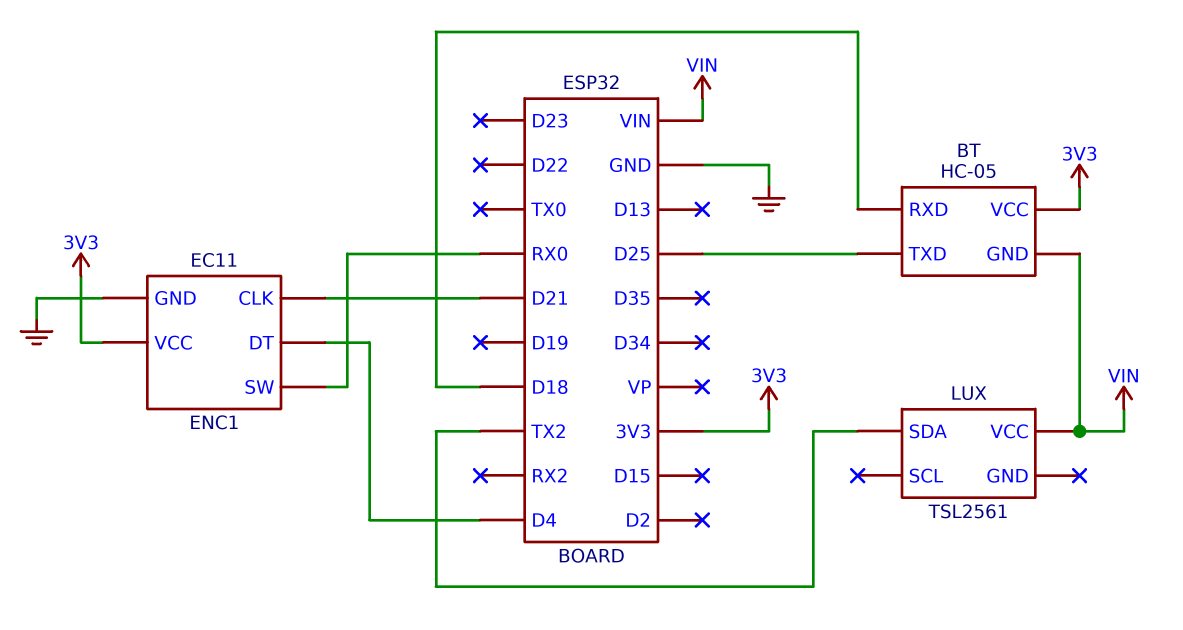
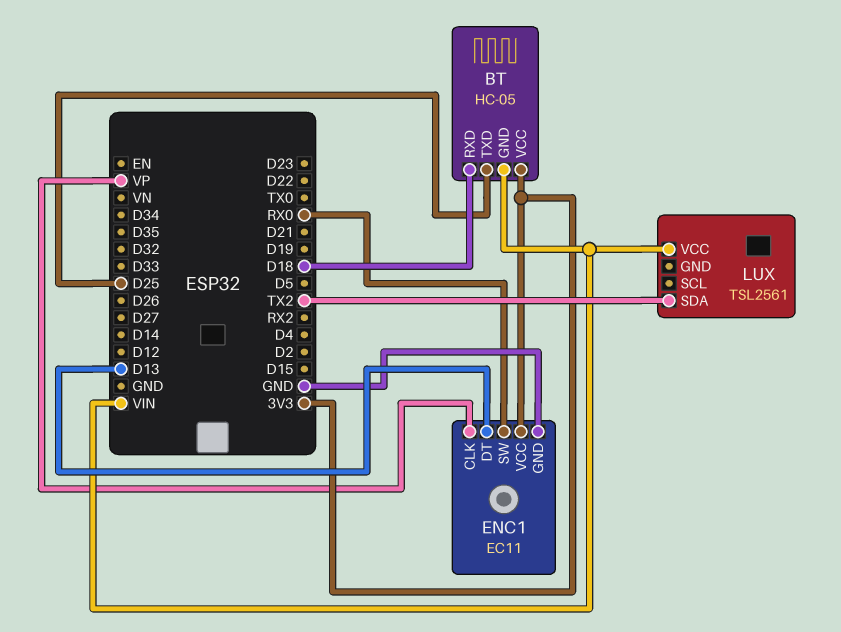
ENC1 pin CLK: D21 -> VP
ENC1 pin DT: D4 -> D13

